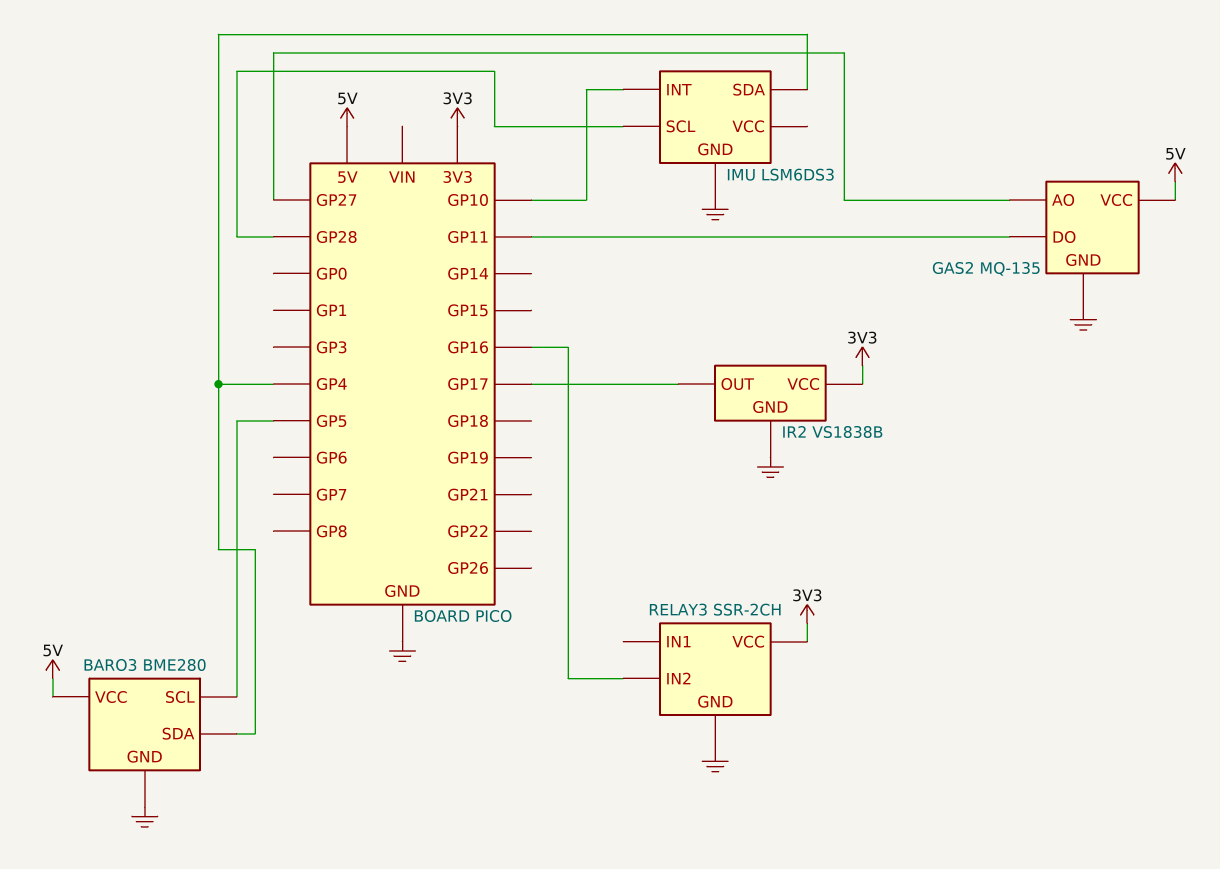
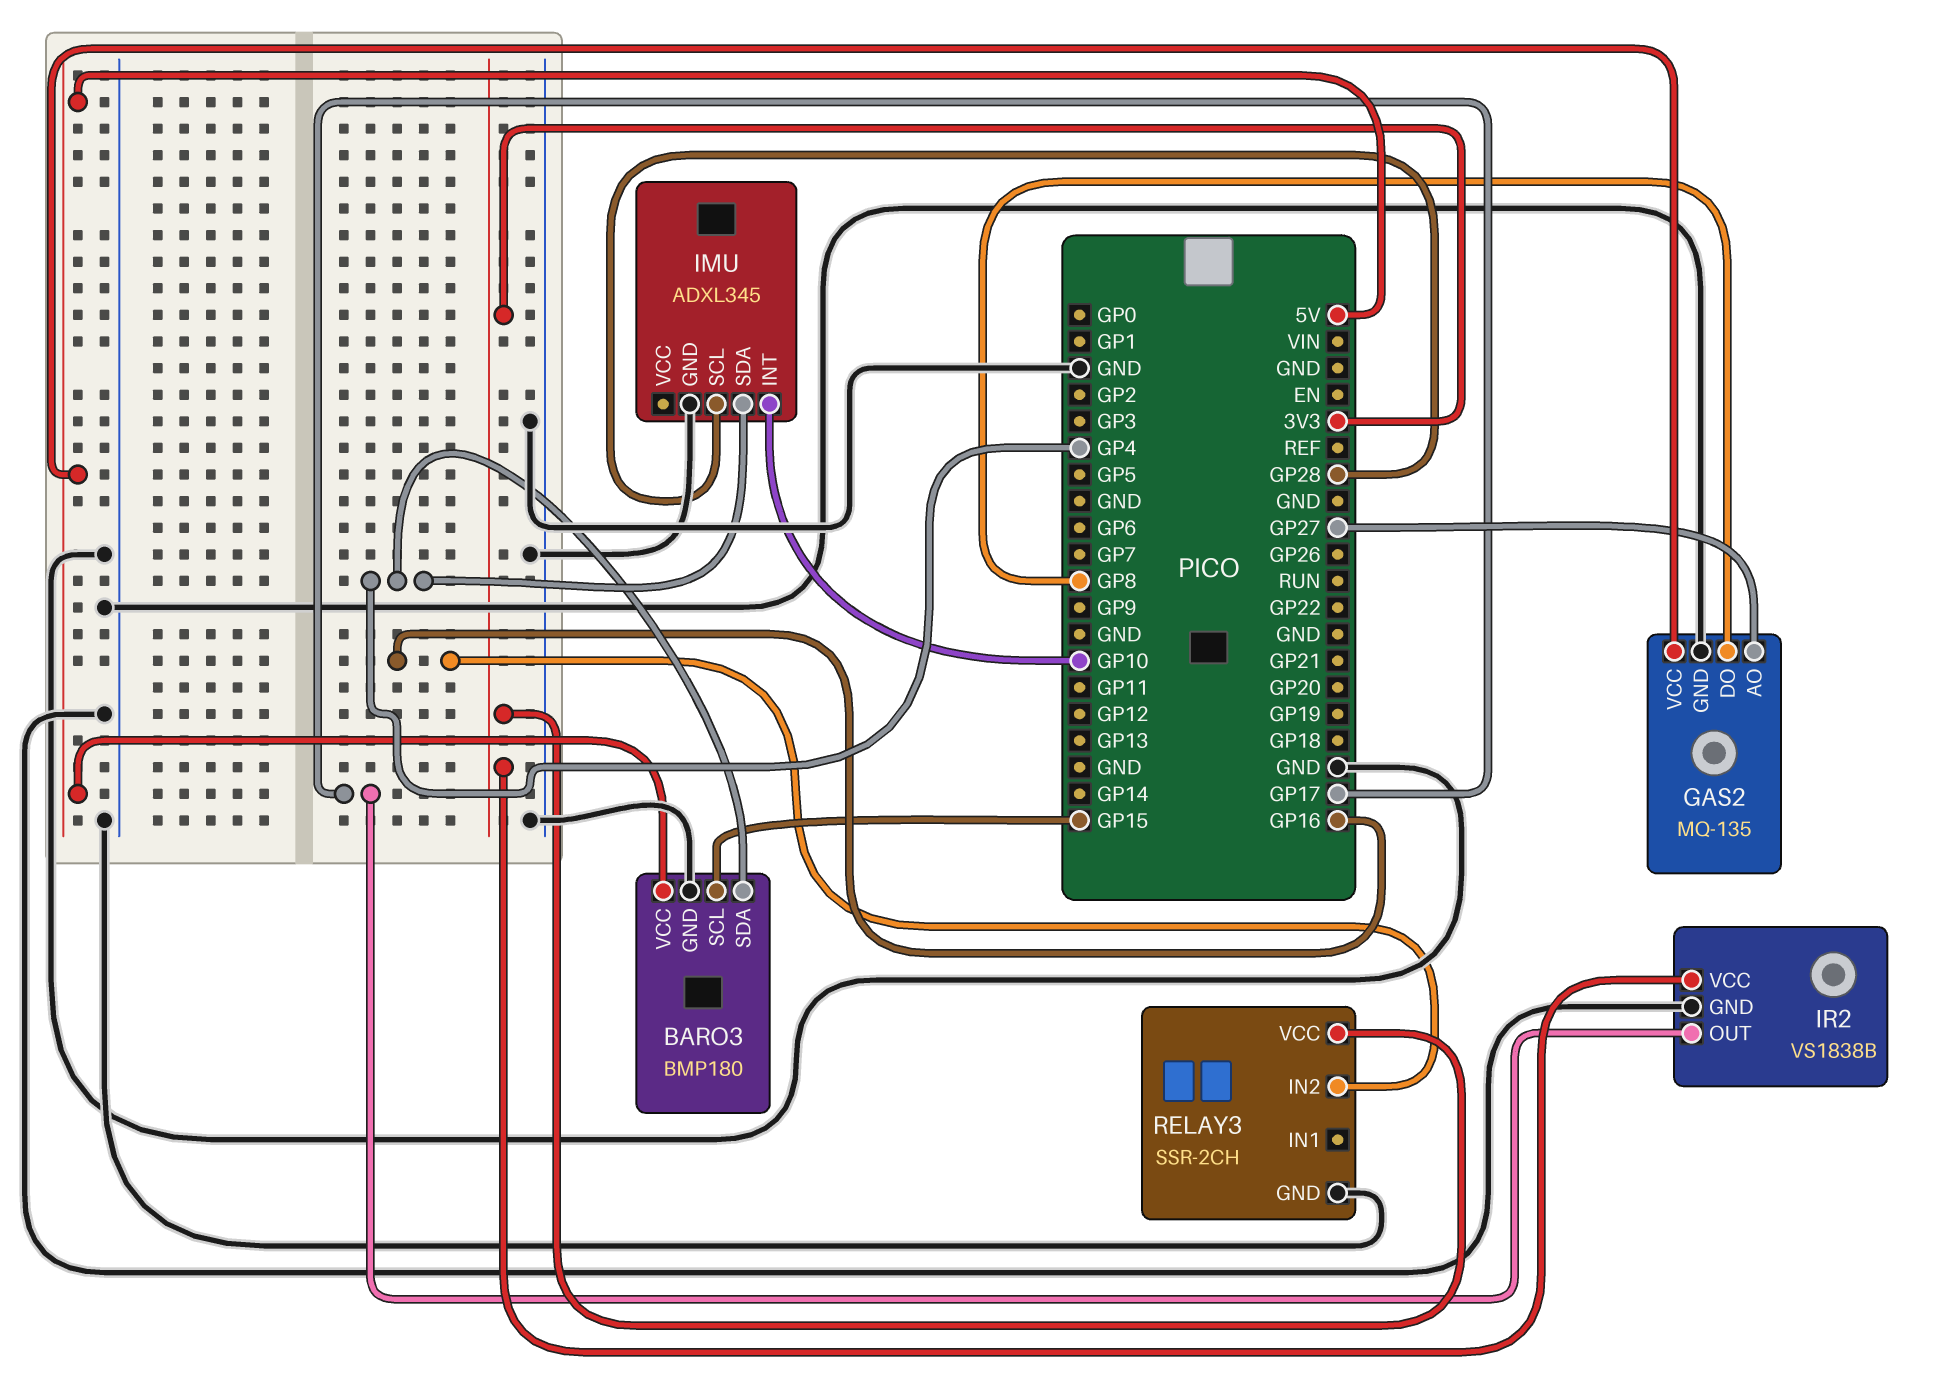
BARO3: BME280 -> BMP180
BARO3 pin SCL: GP5 -> GP15
GAS2 pin DO: GP11 -> GP8
IMU: LSM6DS3 -> ADXL345

